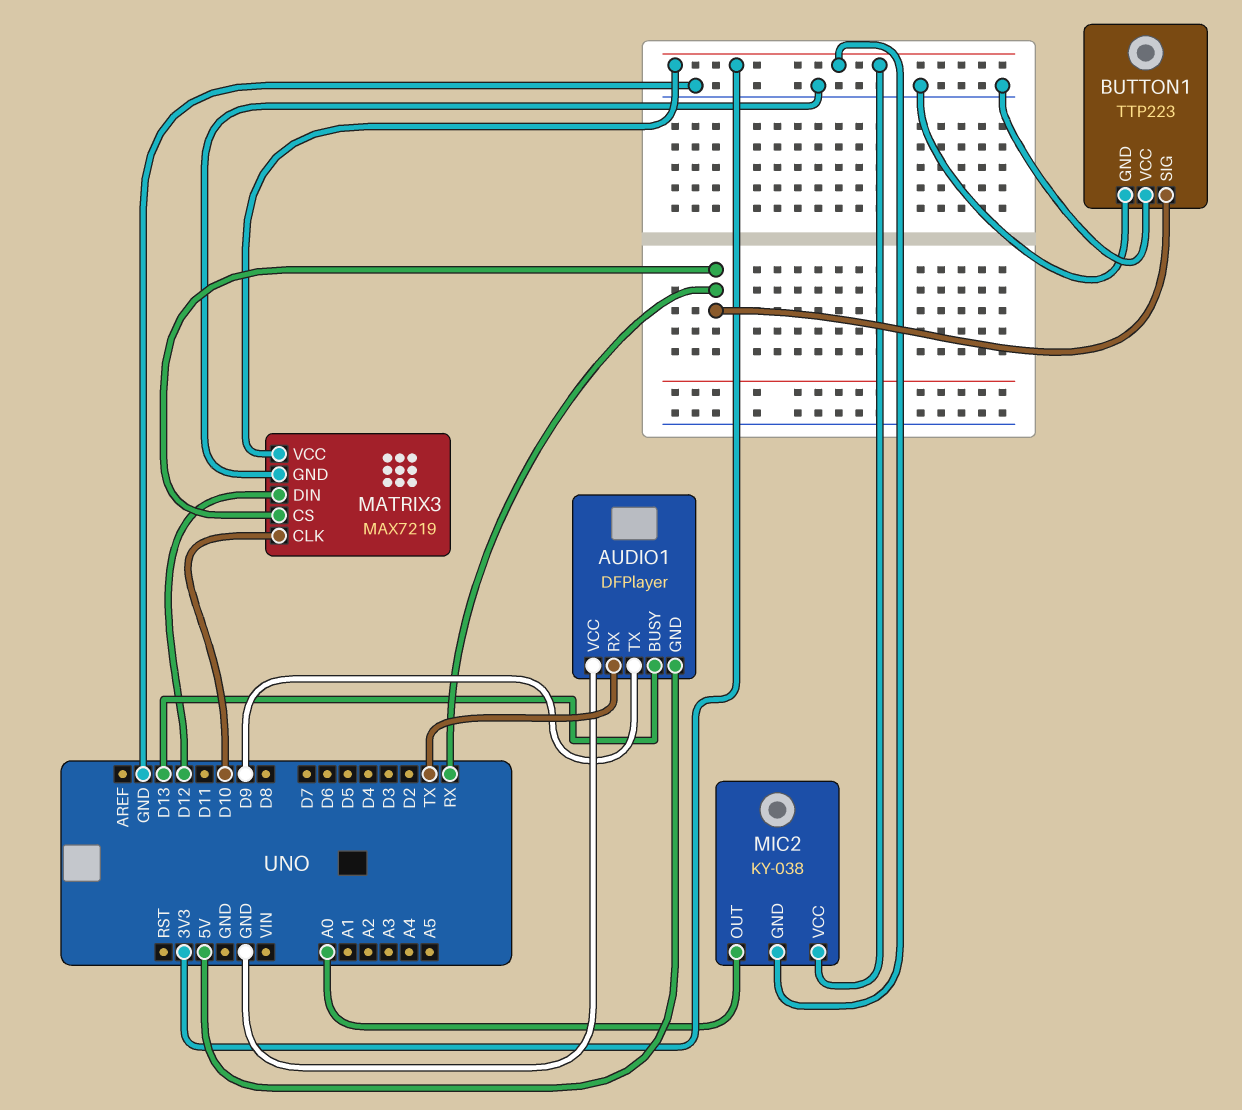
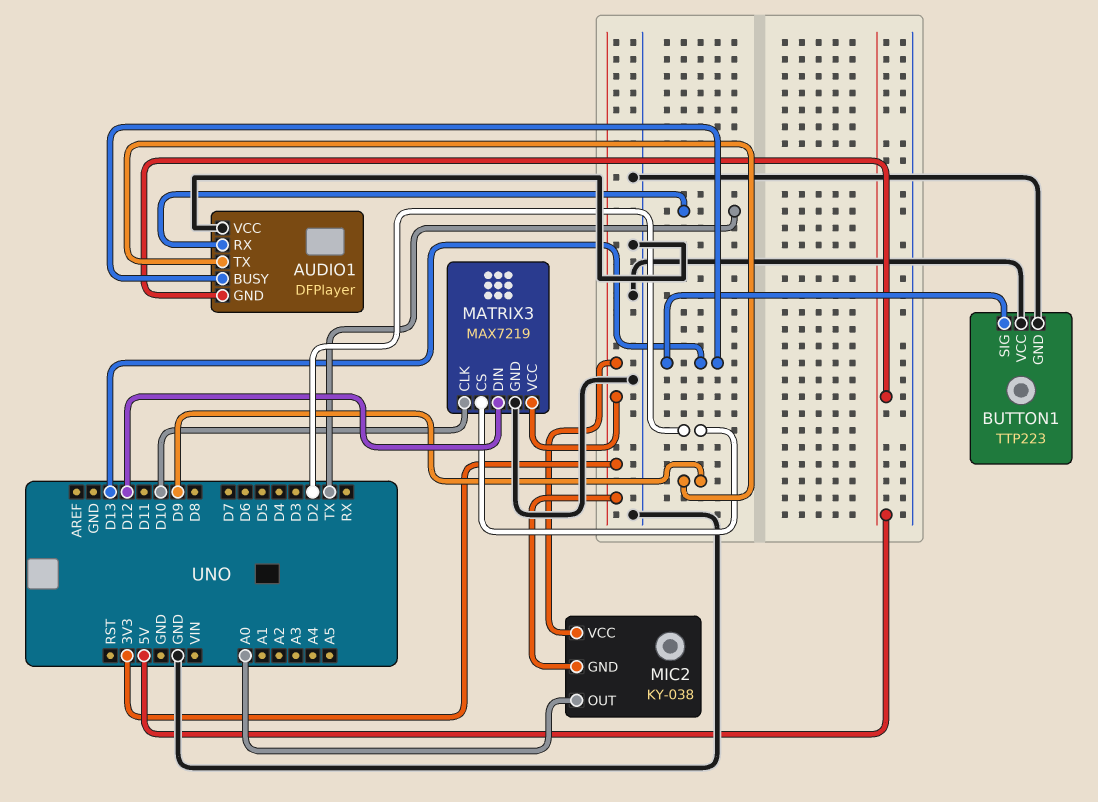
BUTTON1 pin SIG: RX -> D13
MATRIX3 pin CS: RX -> D2

